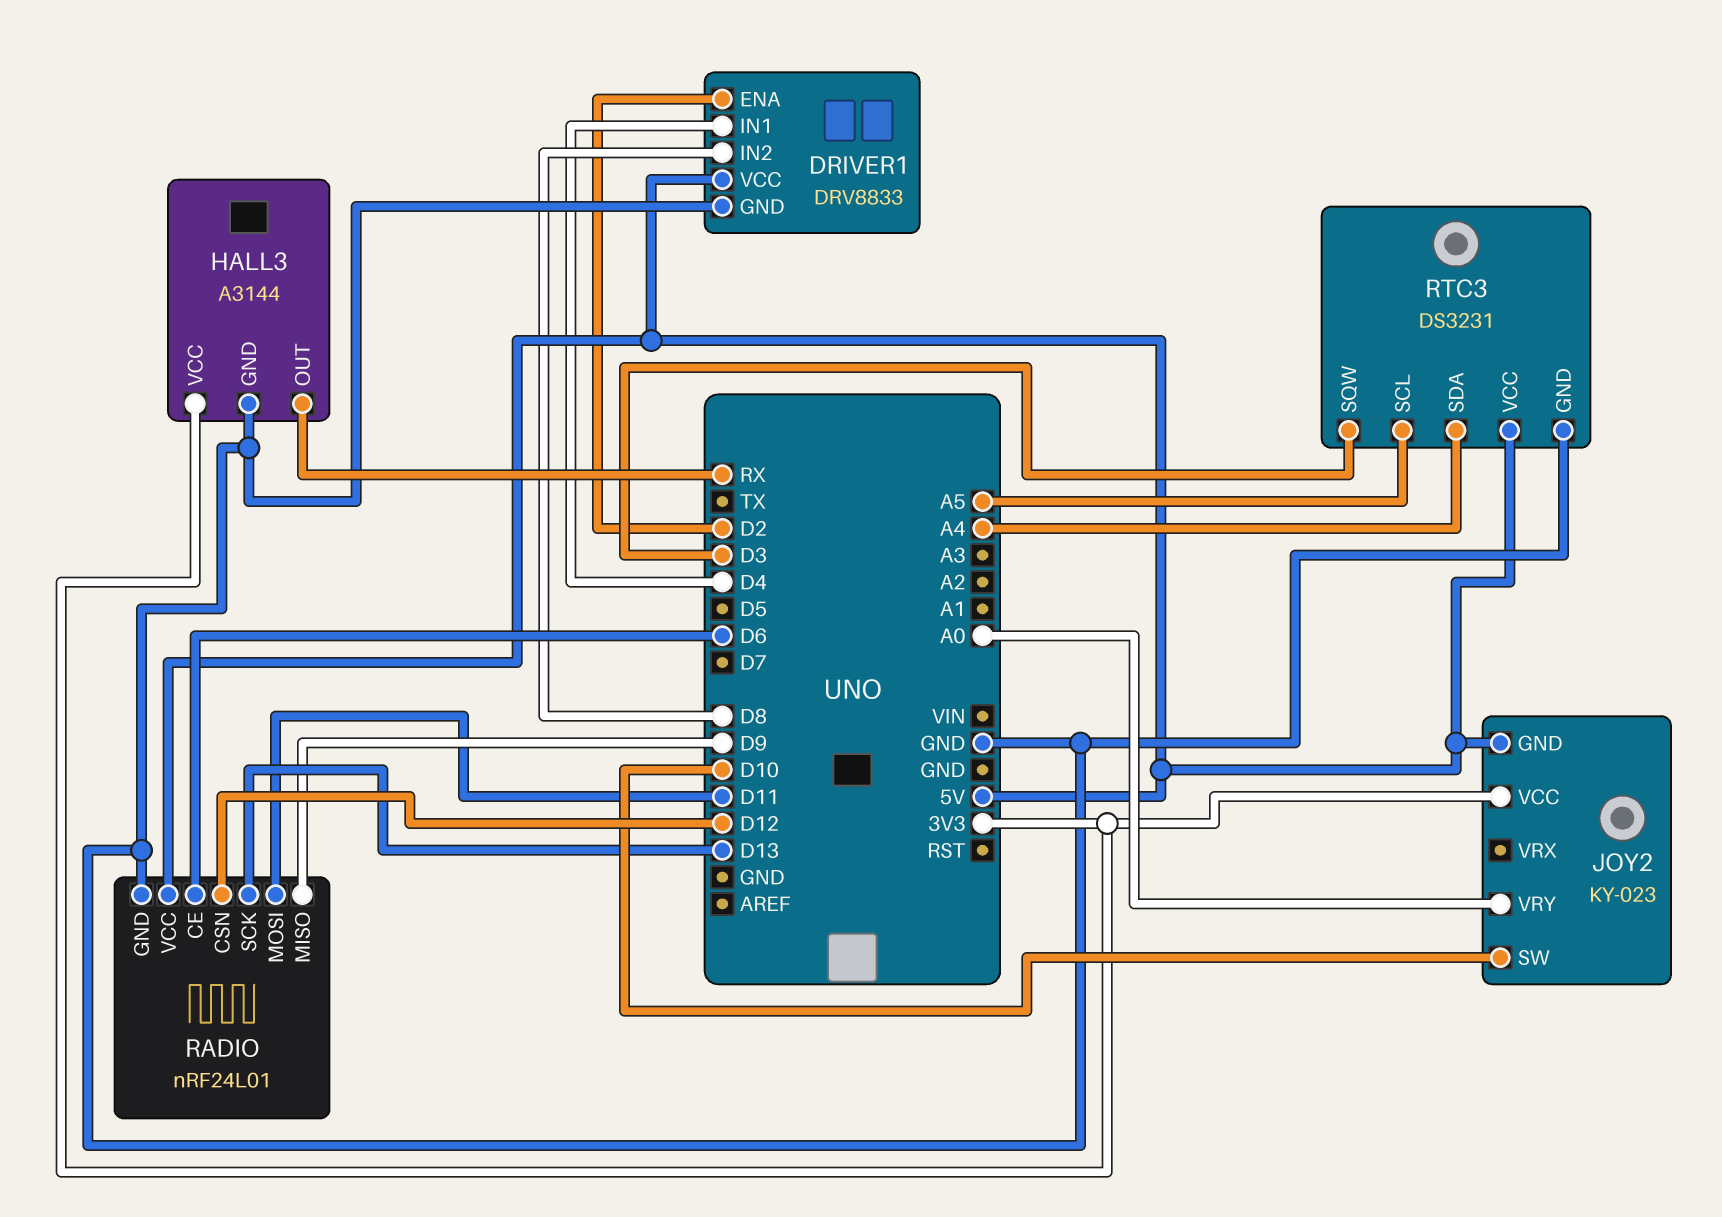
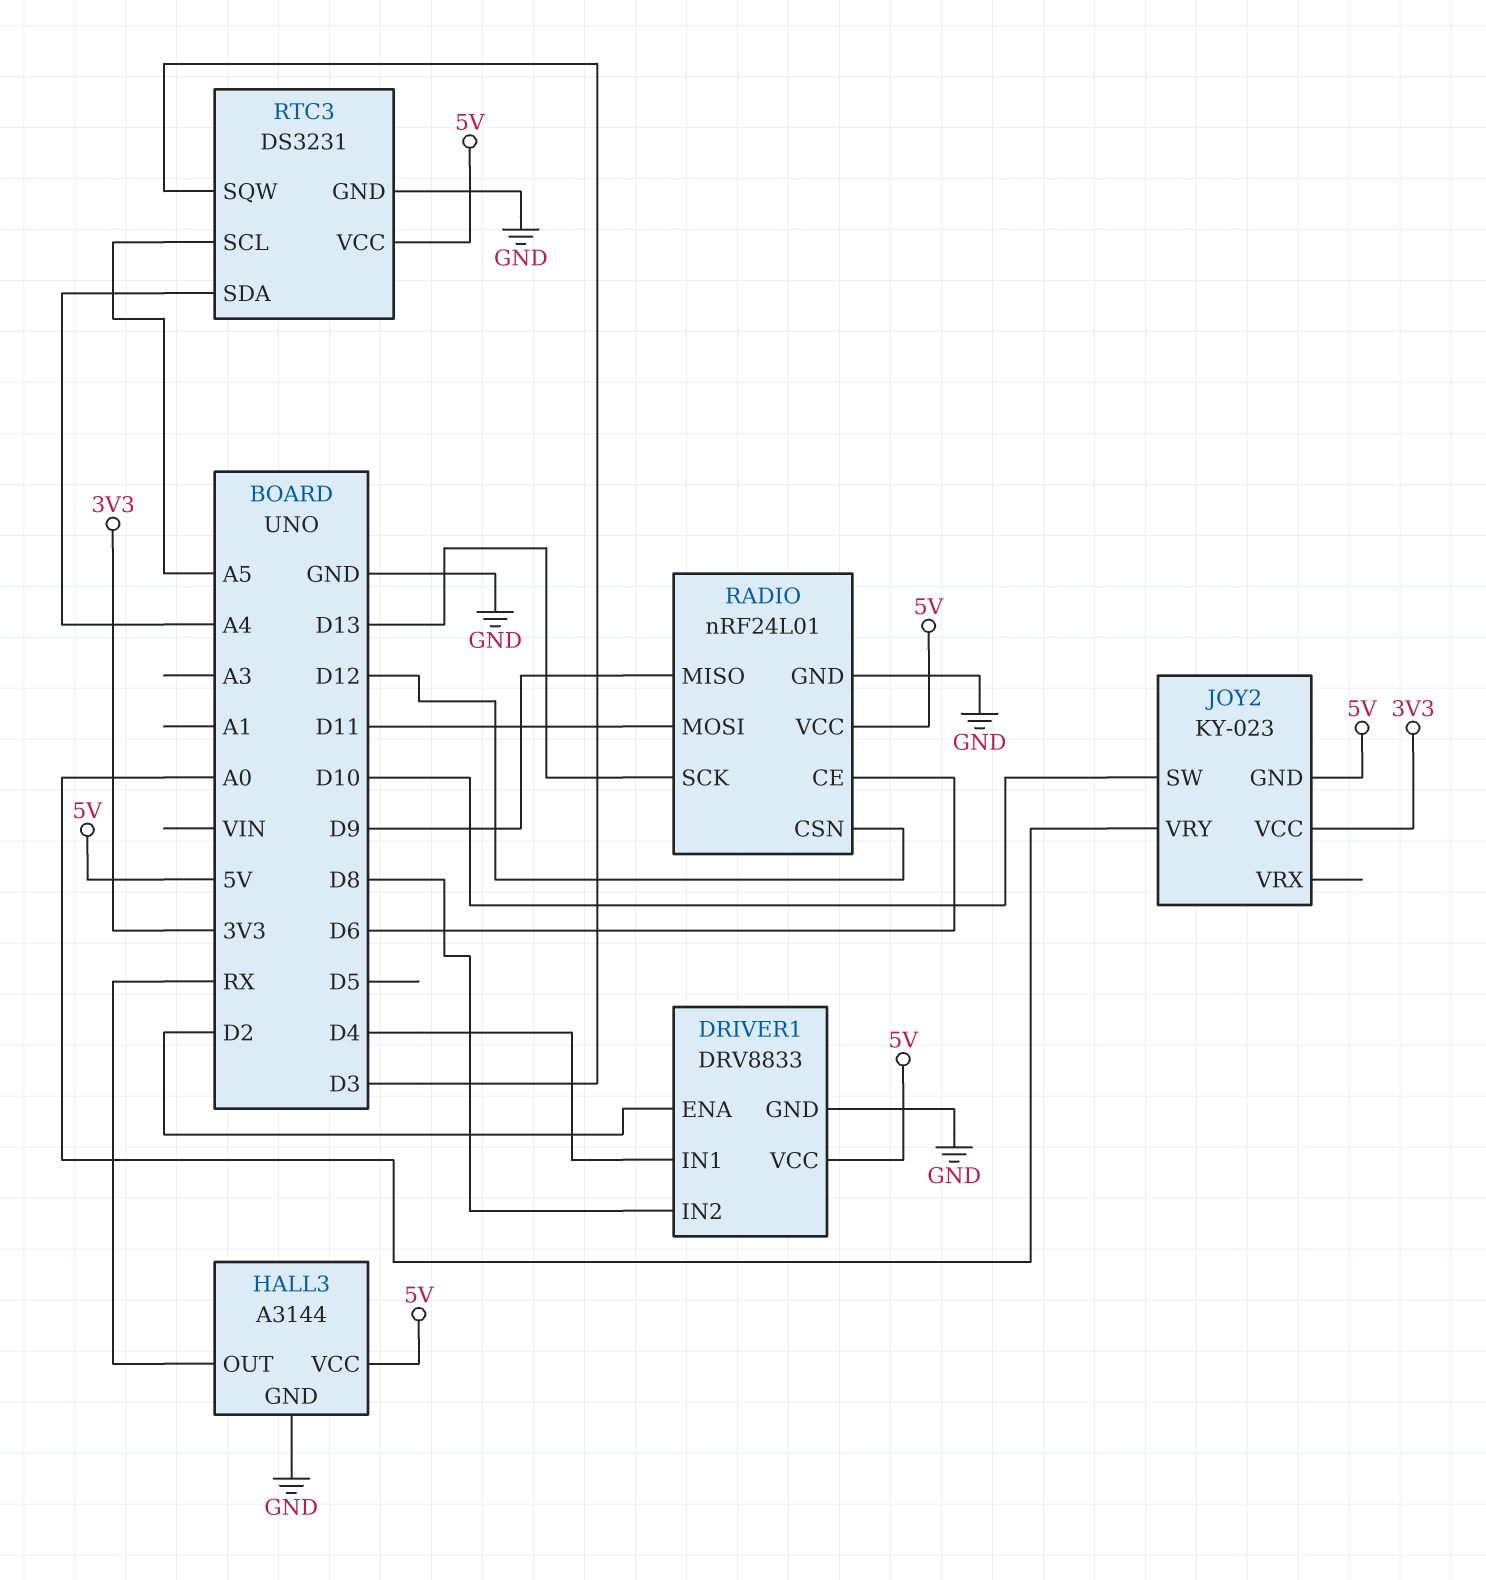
HALL3 pin VCC: 3V3 -> 5V

